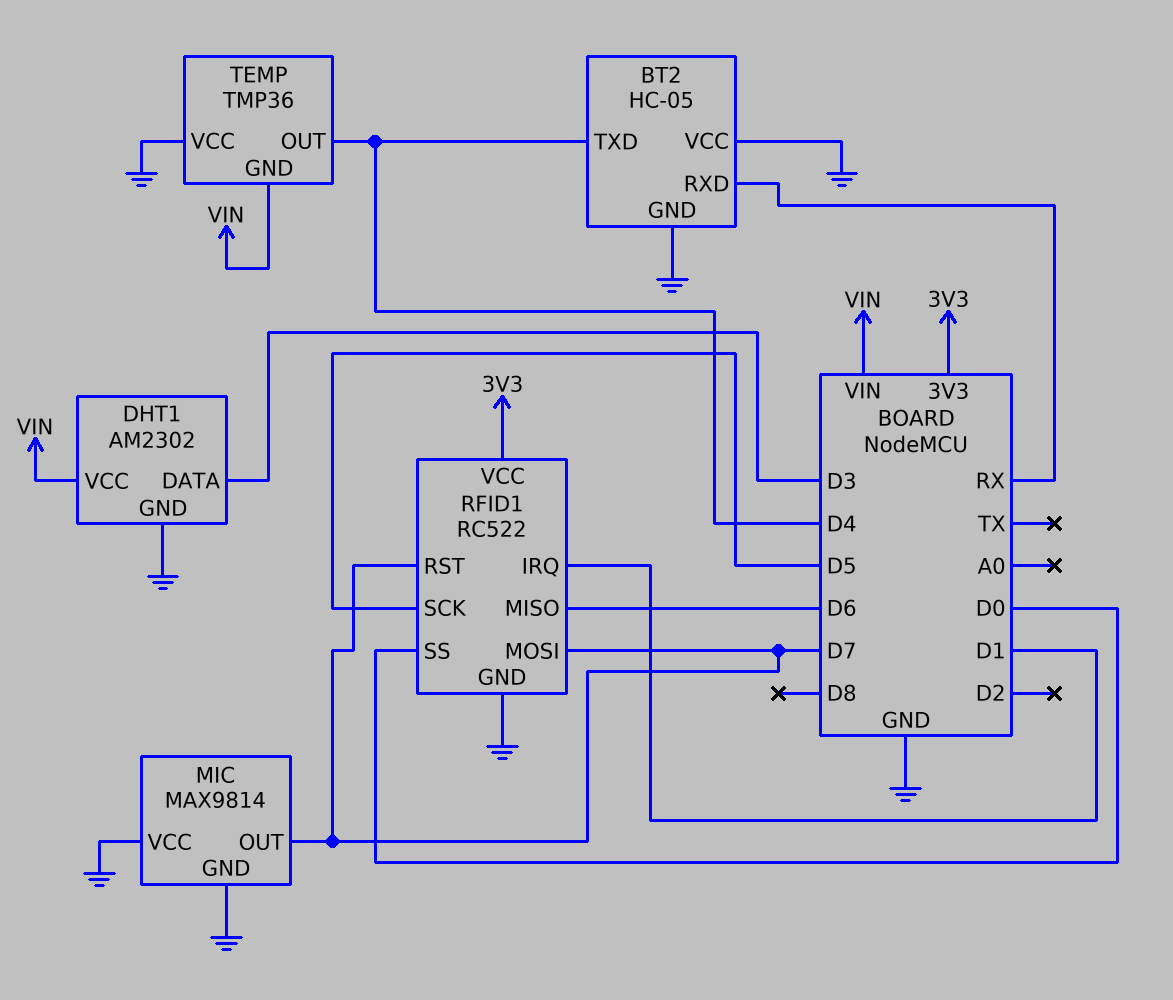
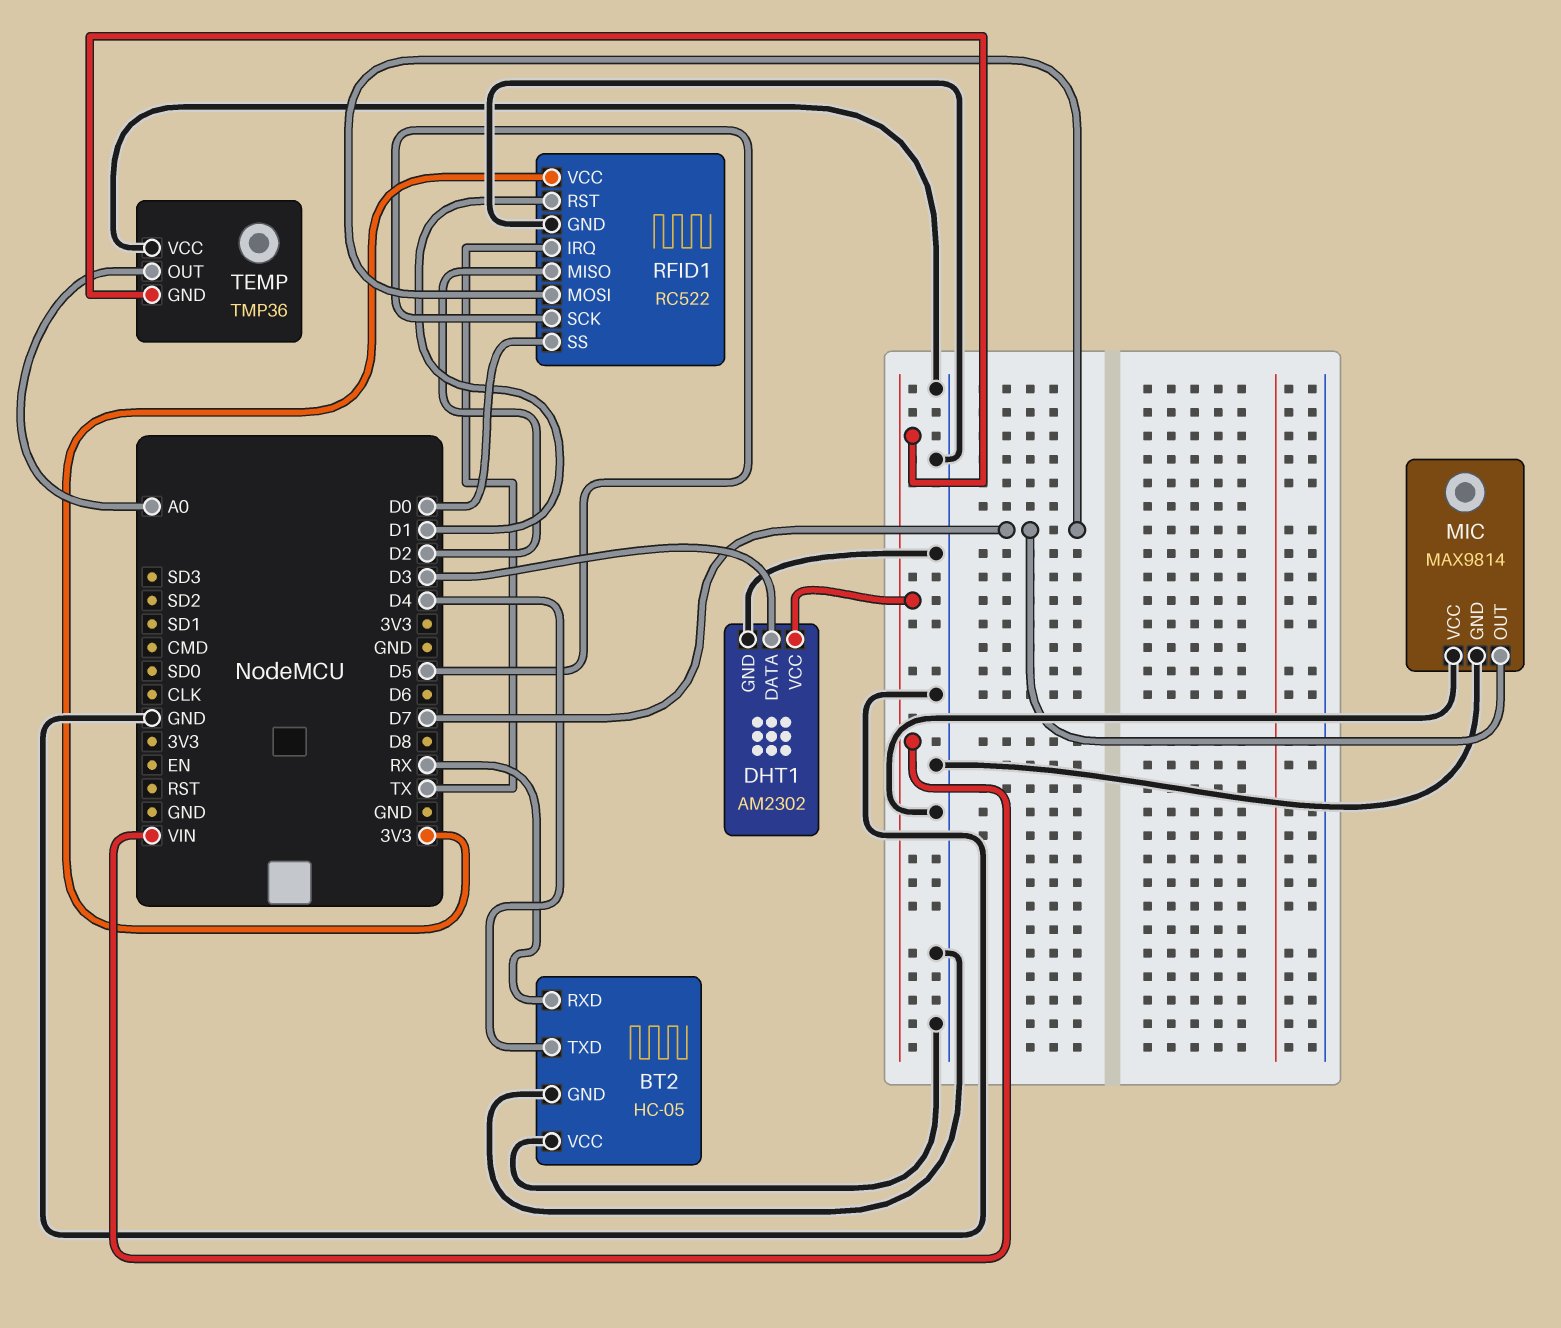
RFID1 pin IRQ: D1 -> TX
RFID1 pin MISO: D6 -> D2
RFID1 pin RST: D7 -> D1
TEMP pin OUT: D4 -> A0

